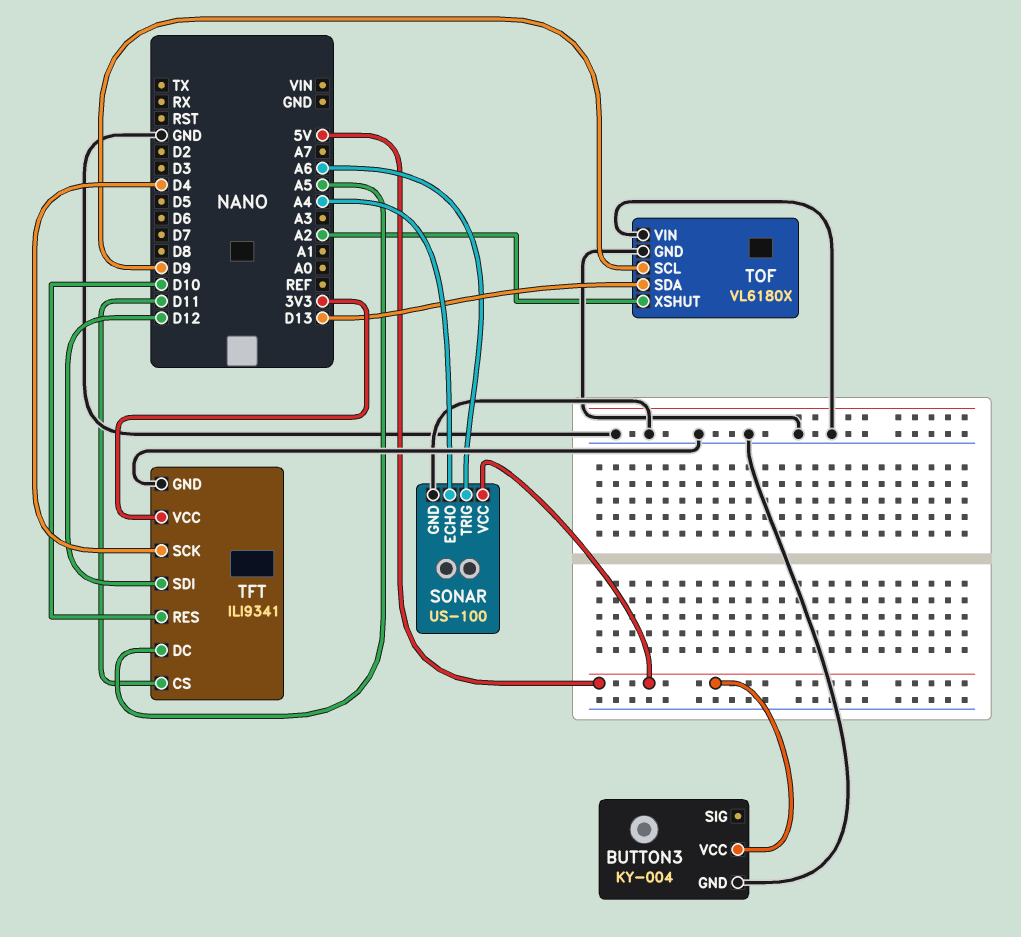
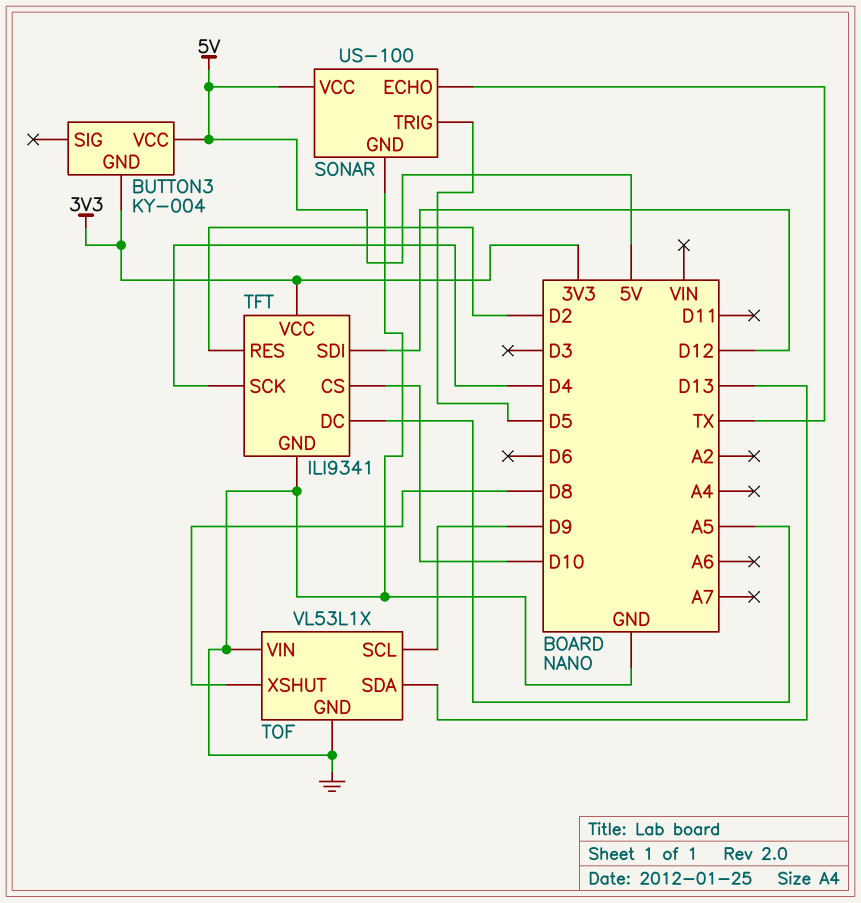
BUTTON3 pin GND: GND -> 3V3
SONAR pin ECHO: A4 -> TX
SONAR pin TRIG: A6 -> D5
TFT pin CS: D11 -> D10
TFT pin RES: D10 -> D2
TOF: VL6180X -> VL53L1X
TOF pin XSHUT: A2 -> D8

